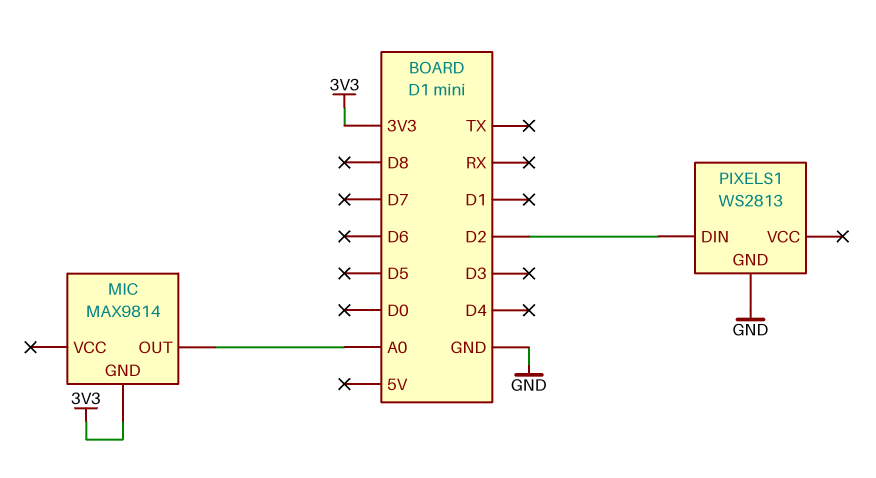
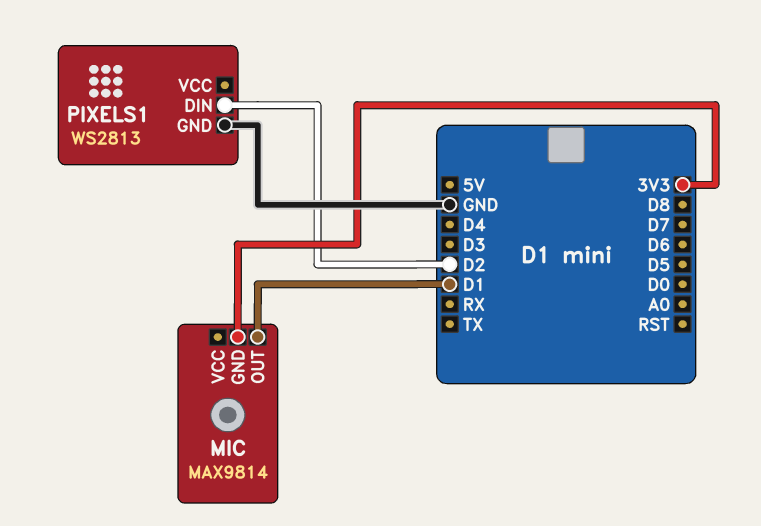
MIC pin OUT: A0 -> D1

